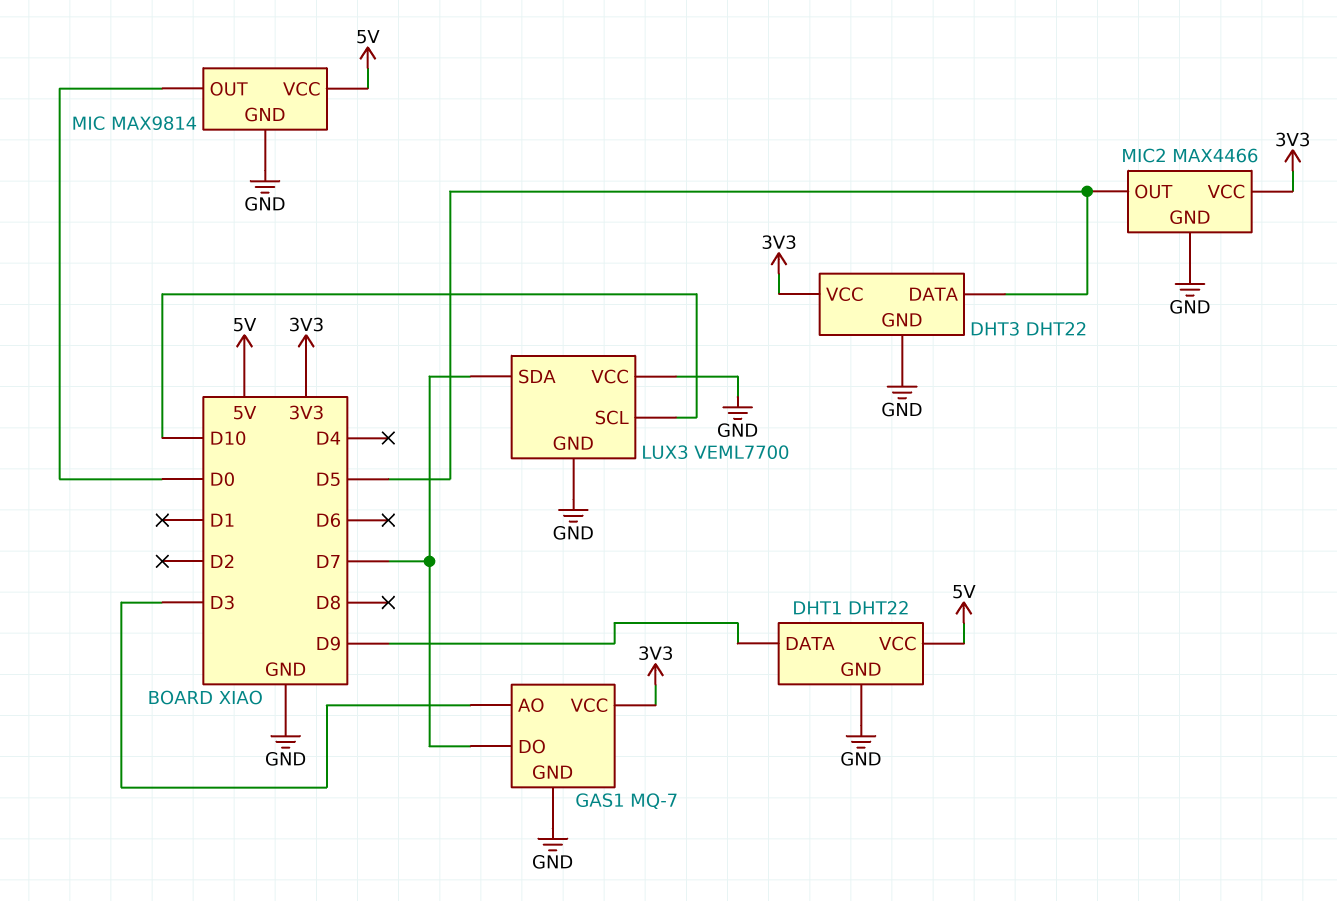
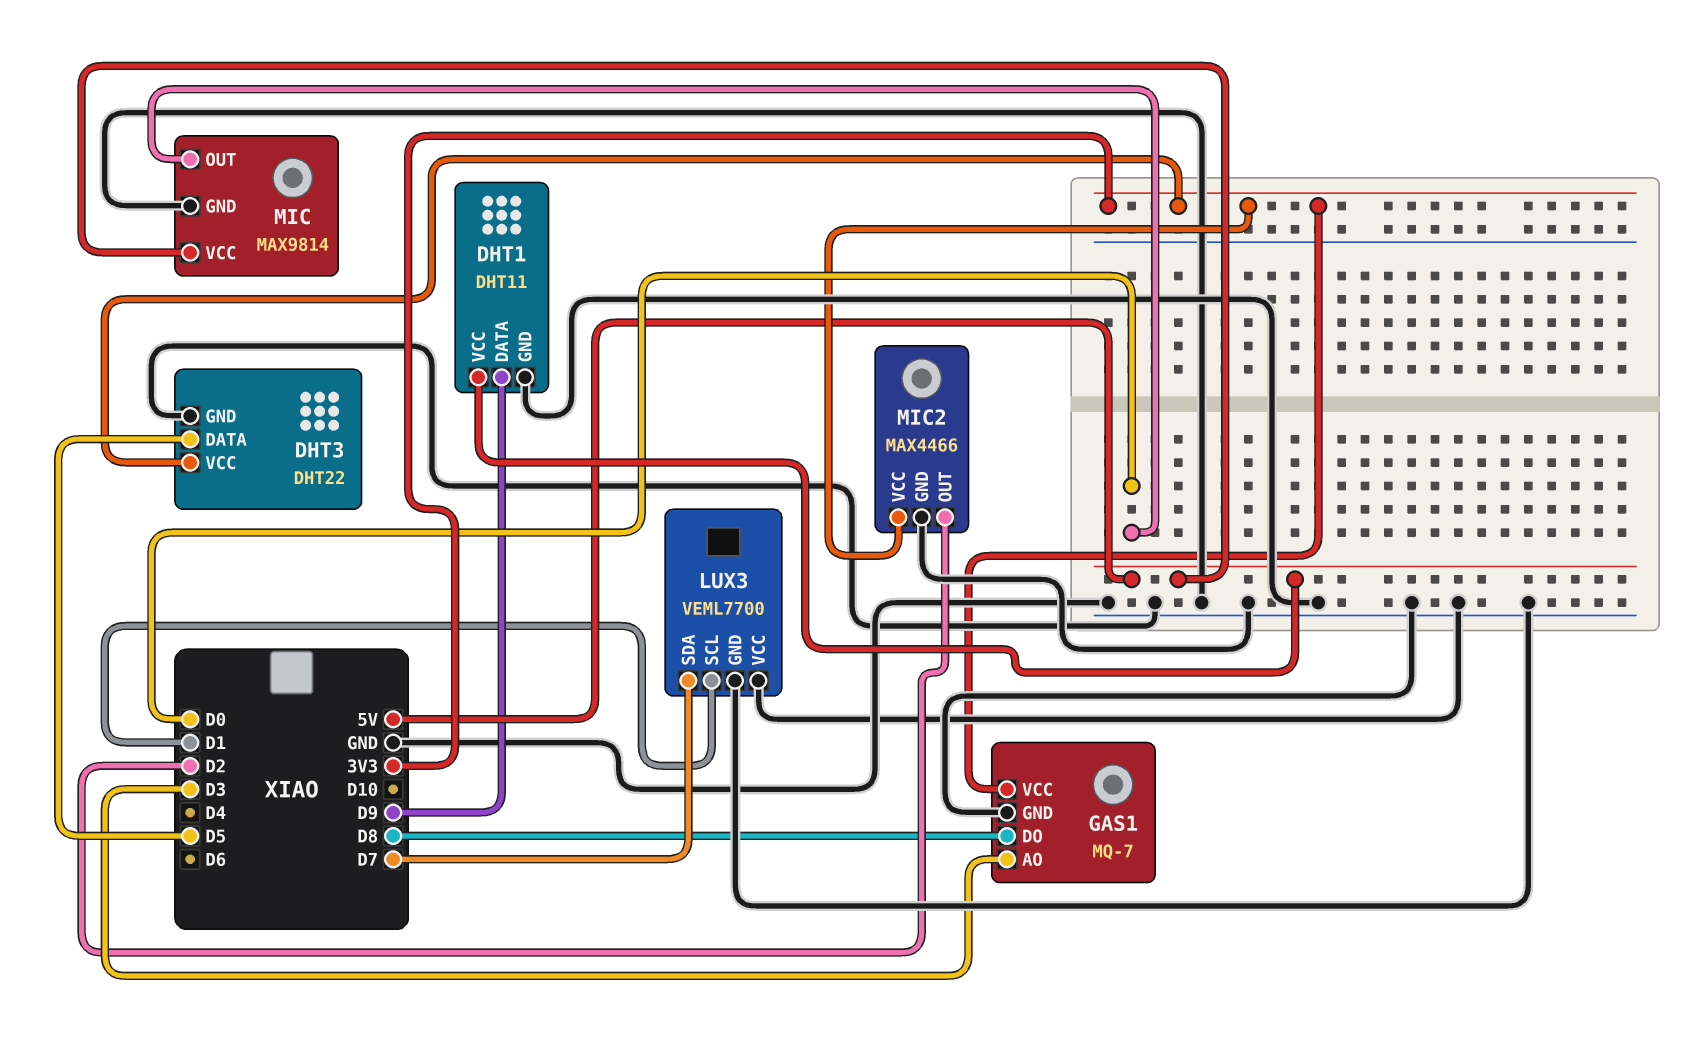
DHT1: DHT22 -> DHT11
GAS1 pin DO: D7 -> D8
LUX3 pin SCL: D10 -> D1
MIC2 pin OUT: D5 -> D2

